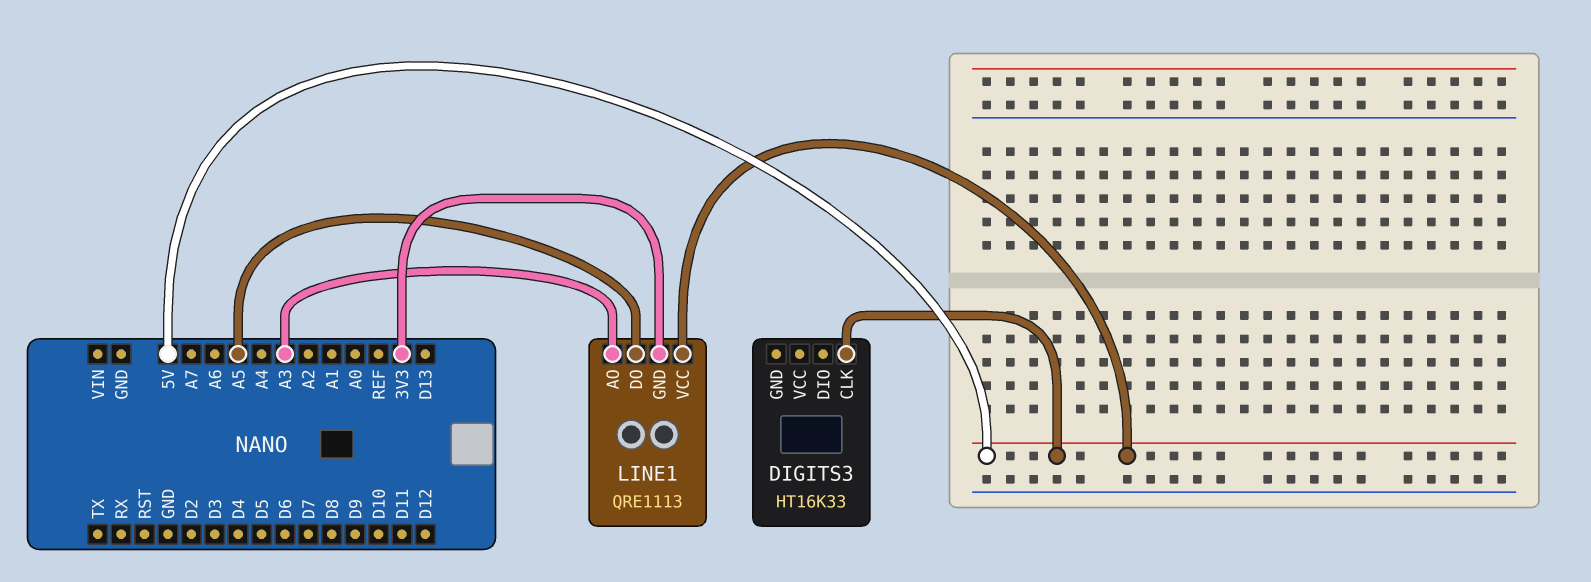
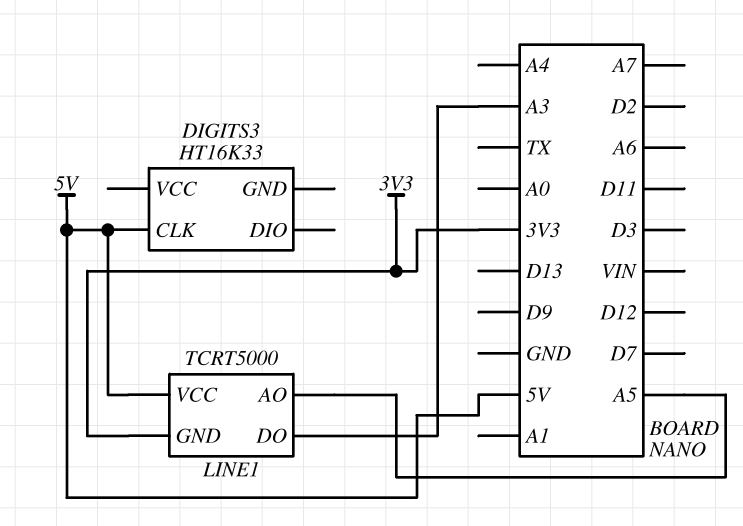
LINE1: QRE1113 -> TCRT5000
LINE1 pin AO: A3 -> A5
LINE1 pin DO: A5 -> A3

